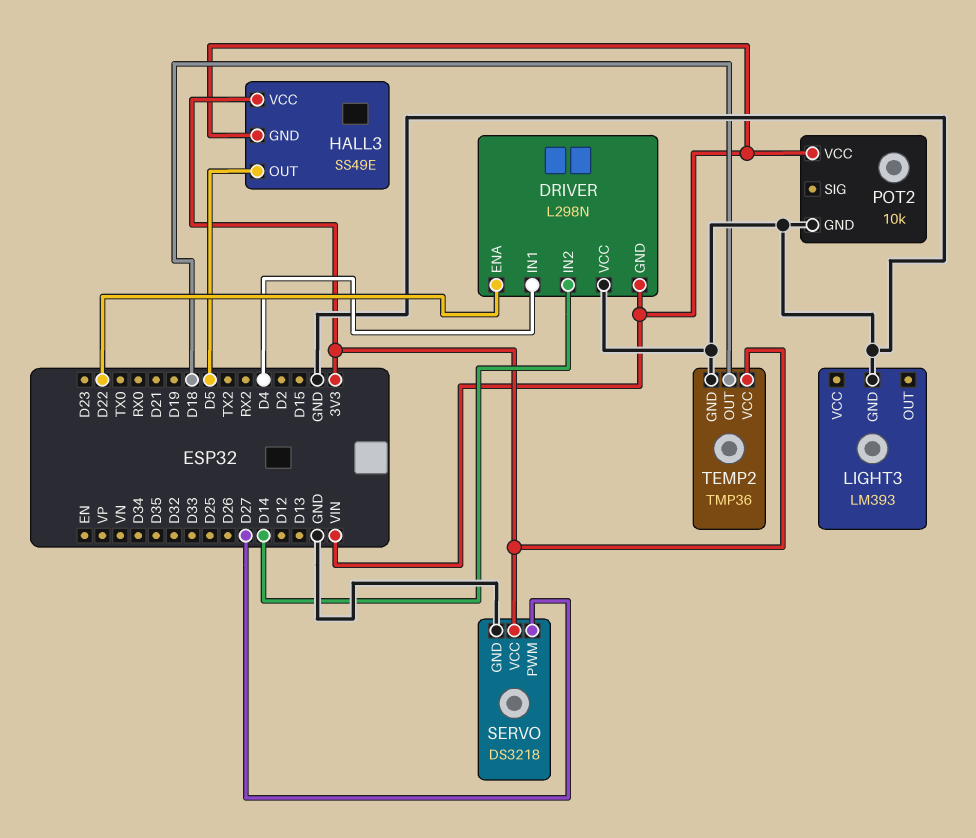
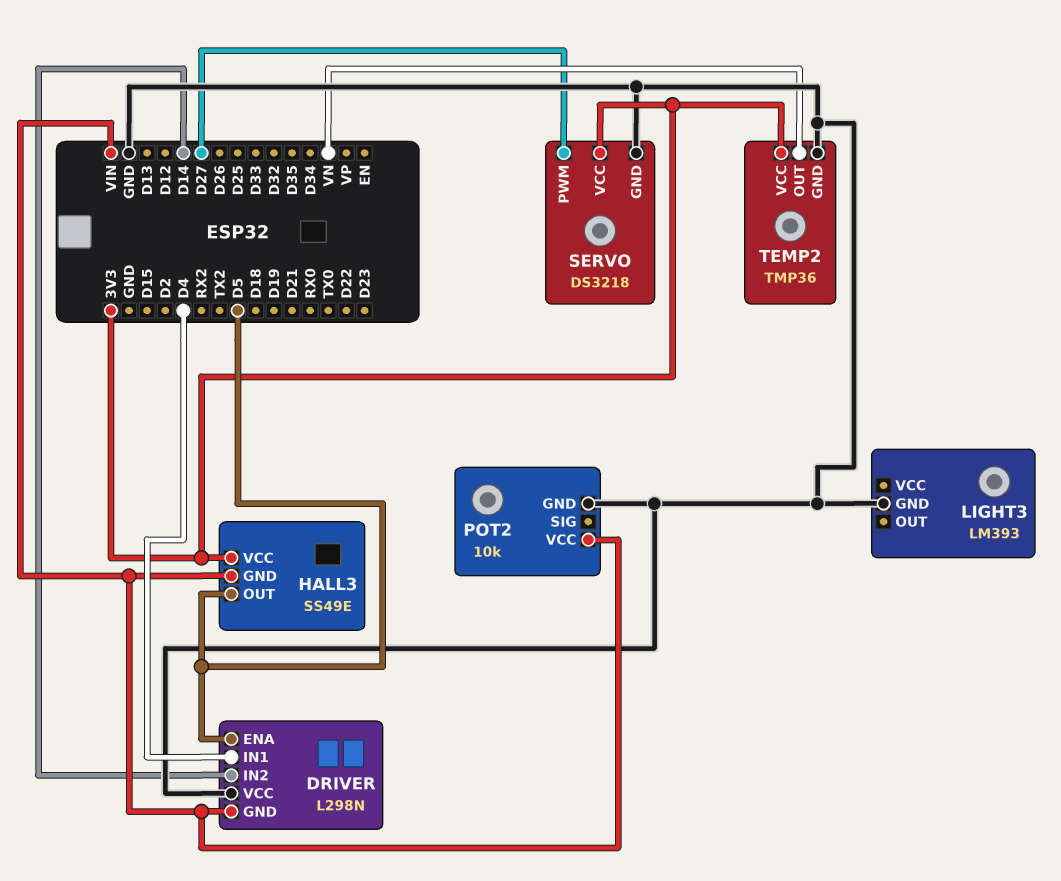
DRIVER pin ENA: D22 -> D5
TEMP2 pin OUT: D18 -> VN

